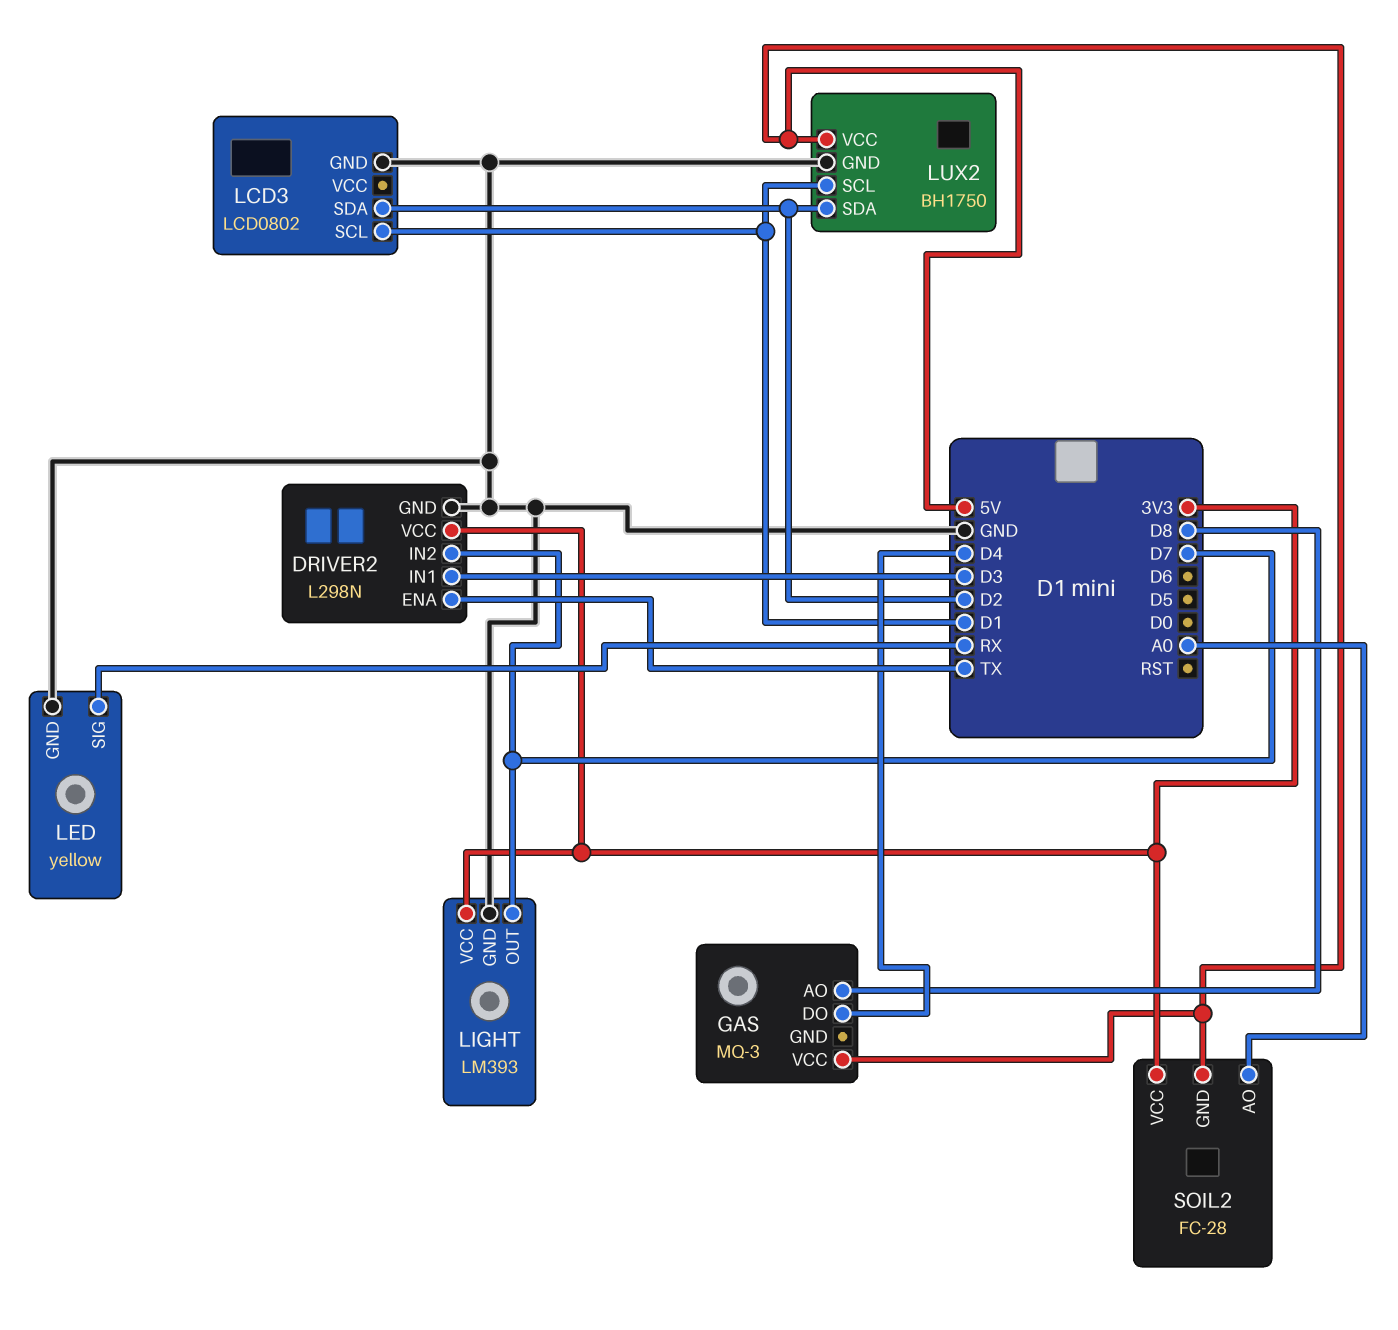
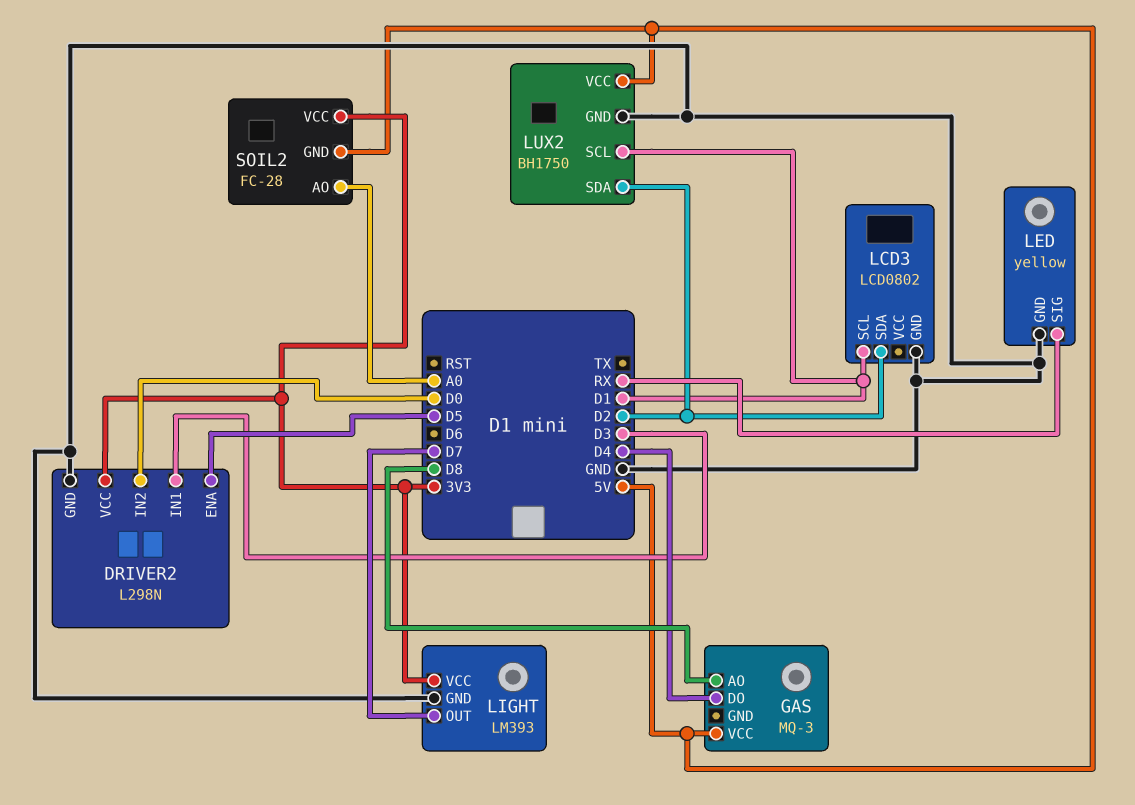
DRIVER2 pin ENA: TX -> D5
DRIVER2 pin IN2: D7 -> D0

